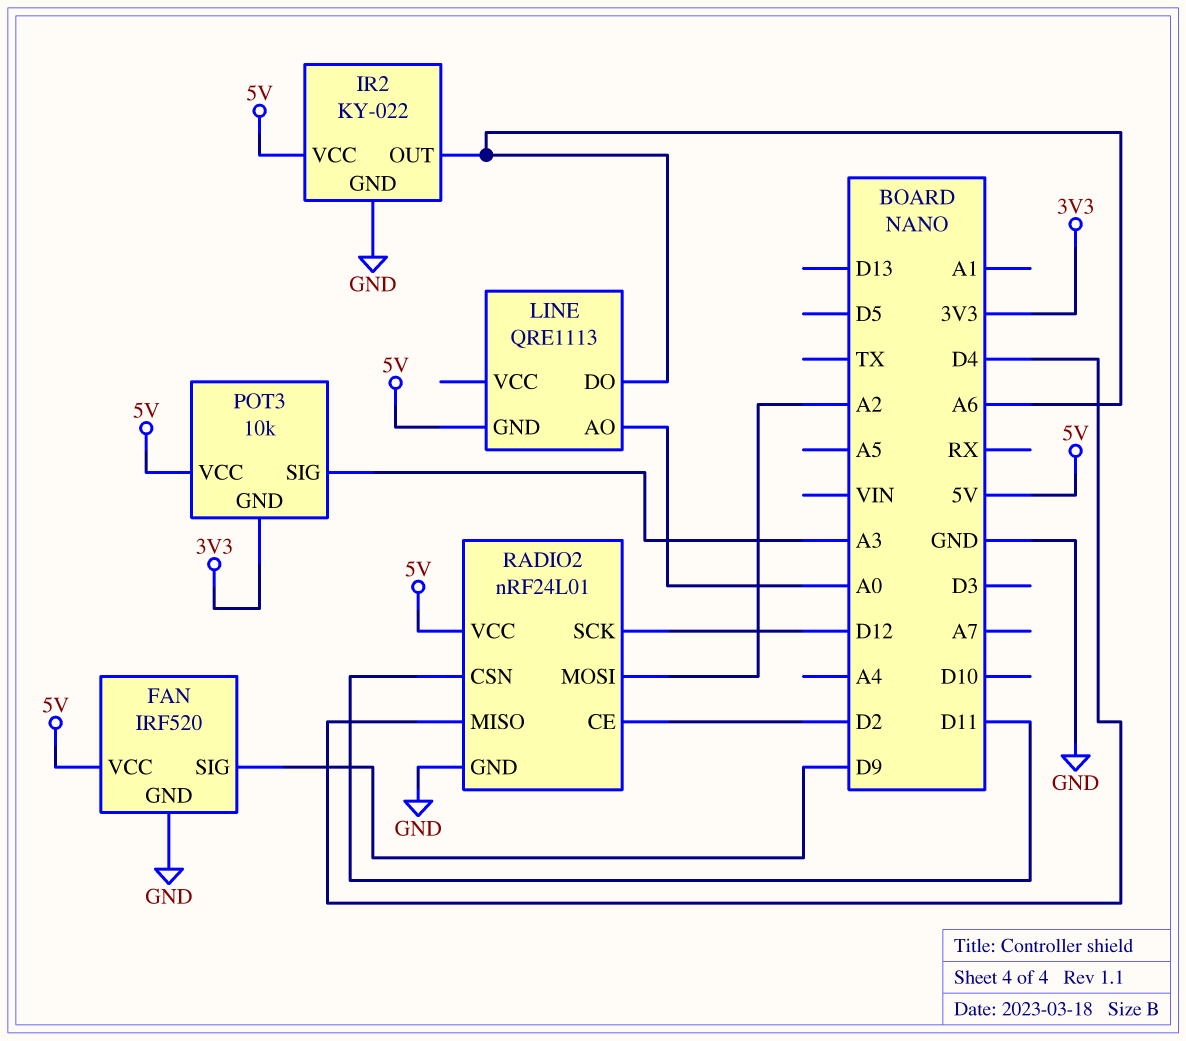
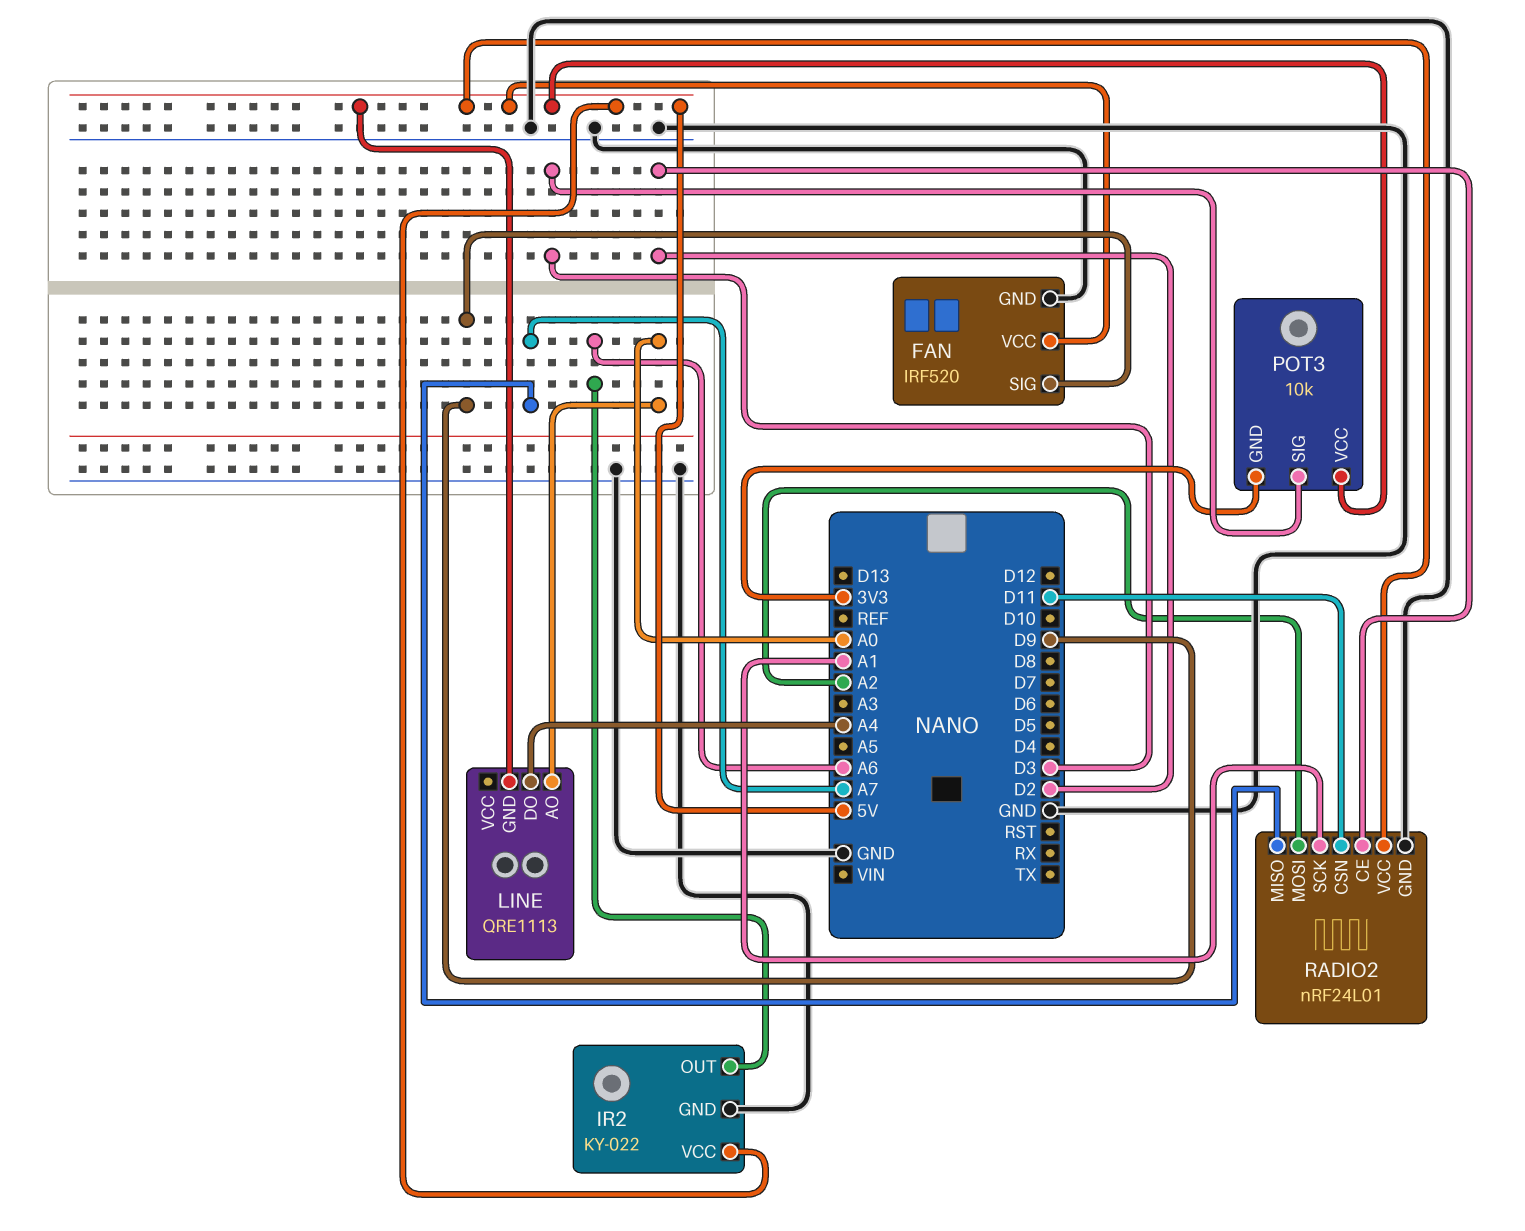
LINE pin DO: A6 -> A4
POT3 pin SIG: A3 -> D3
RADIO2 pin MISO: D4 -> A7
RADIO2 pin SCK: D12 -> A1

